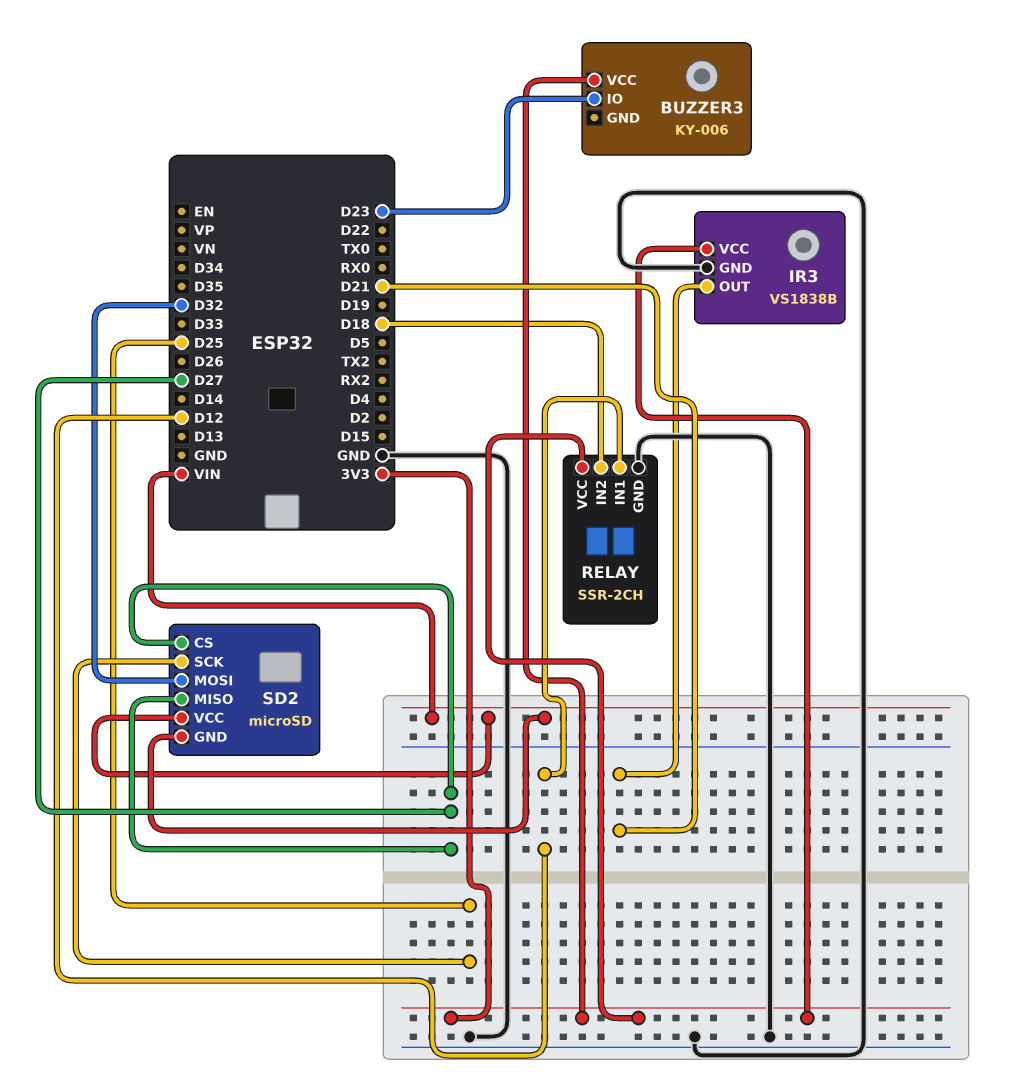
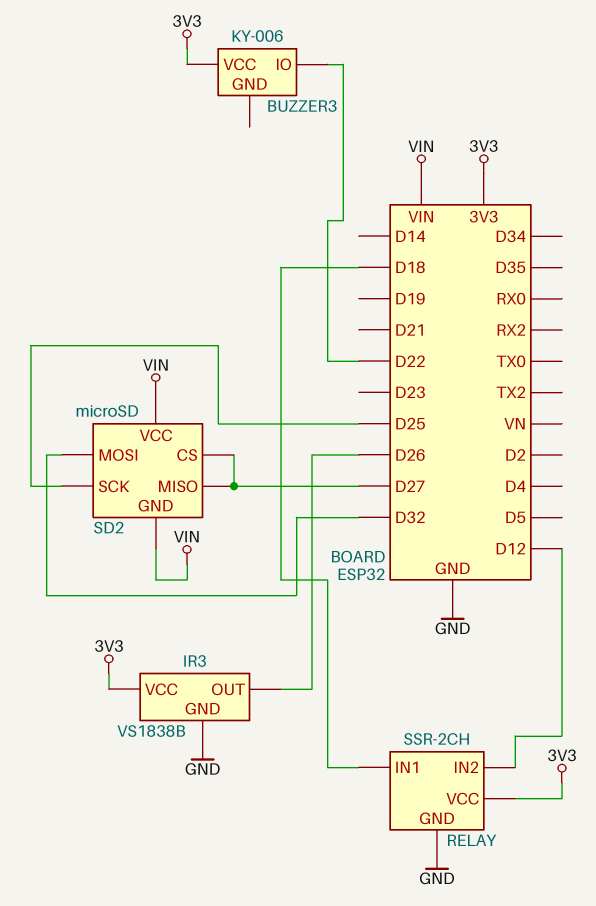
BUZZER3 pin IO: D23 -> D22
IR3 pin OUT: D21 -> D26
RELAY pin IN1: D12 -> D18
RELAY pin IN2: D18 -> D12

